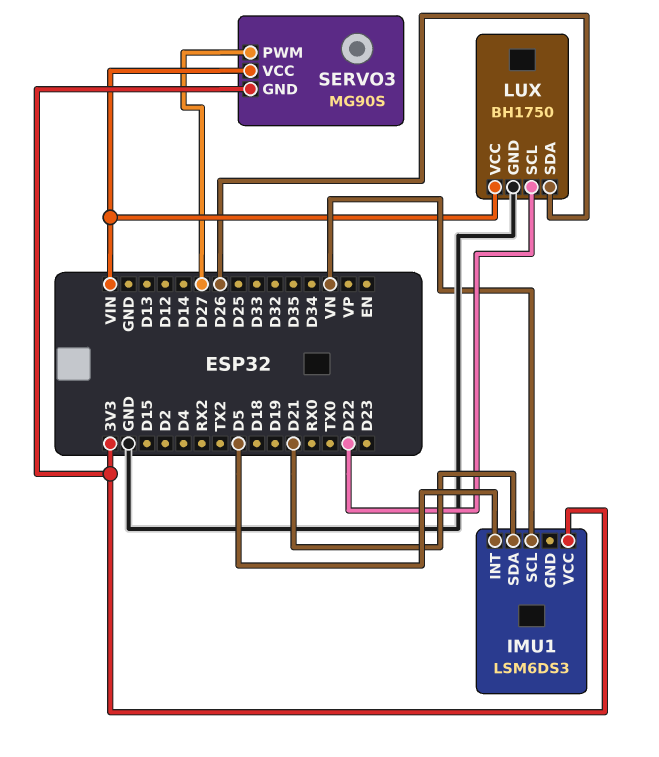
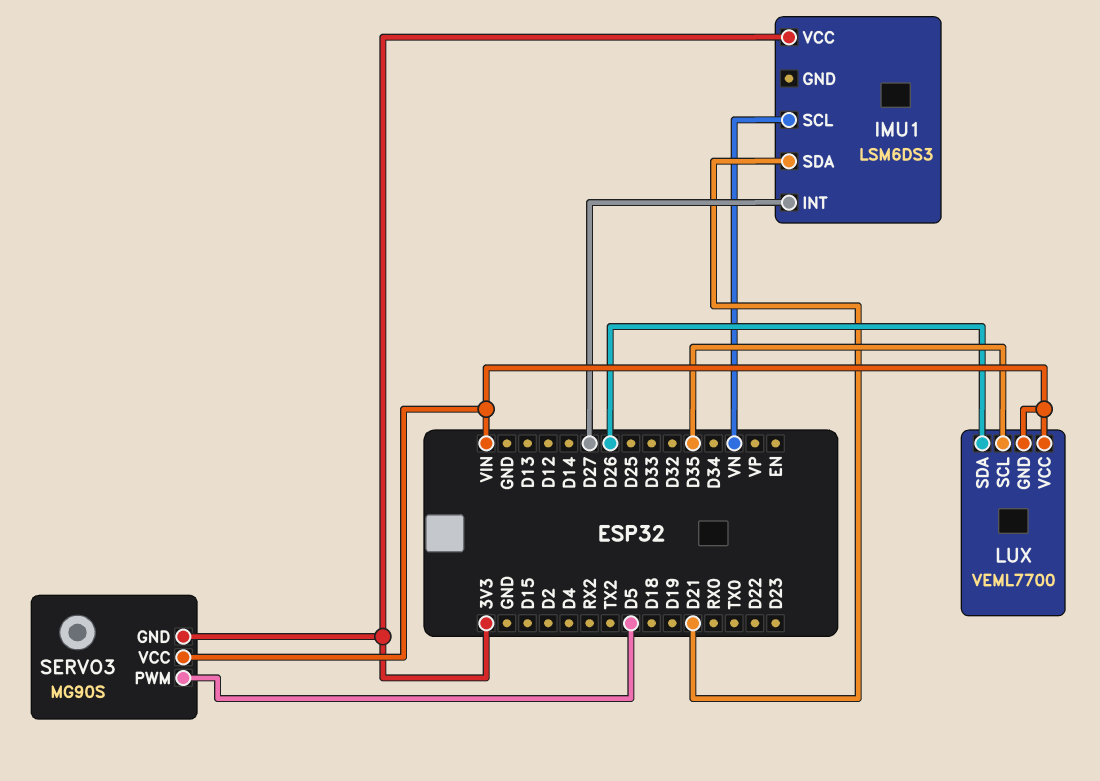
IMU1 pin INT: D5 -> D27
LUX: BH1750 -> VEML7700
LUX pin GND: GND -> VIN
LUX pin SCL: D22 -> D35
SERVO3 pin PWM: D27 -> D5

